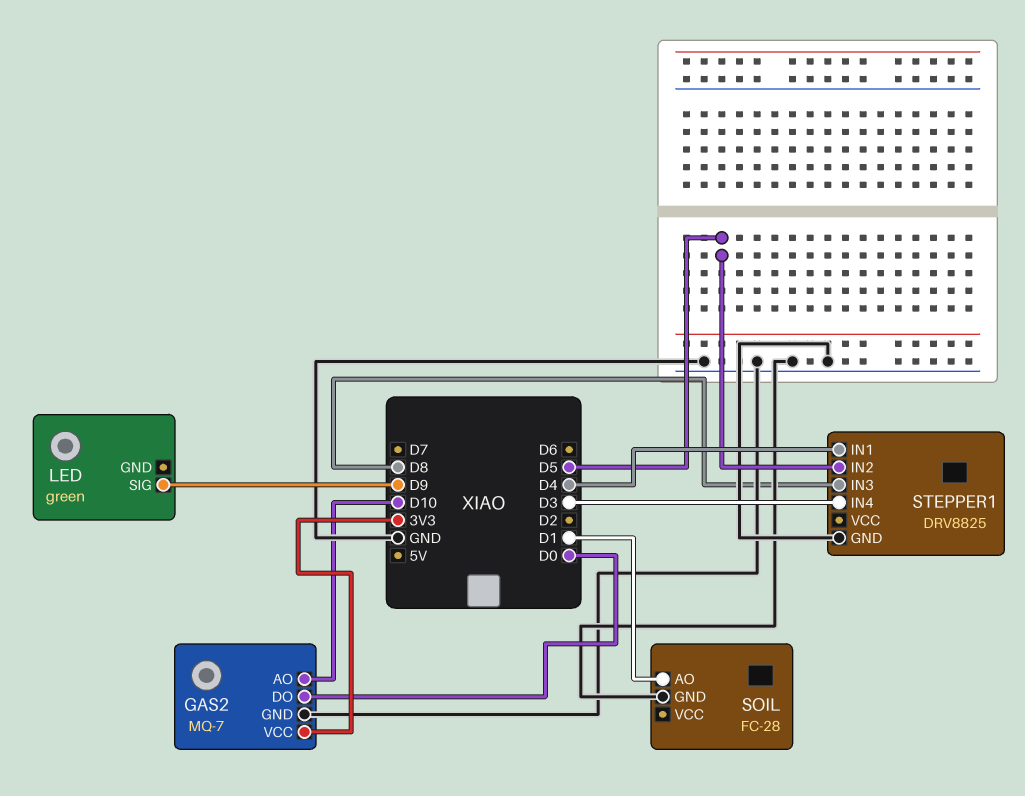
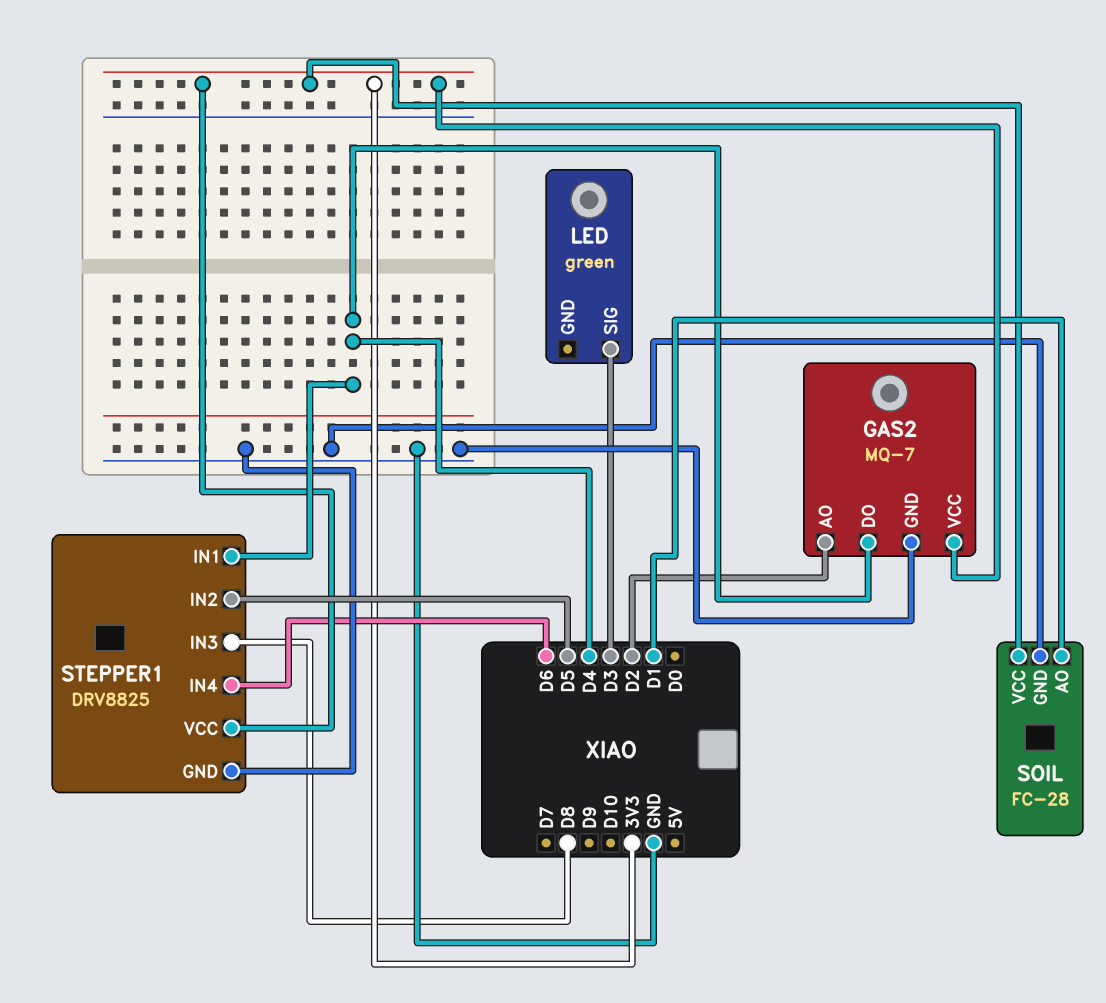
GAS2 pin AO: D10 -> D2
GAS2 pin DO: D0 -> D4
LED pin SIG: D9 -> D3
SOIL pin VCC: none -> 3V3
STEPPER1 pin IN4: D3 -> D6
STEPPER1 pin VCC: none -> 3V3

